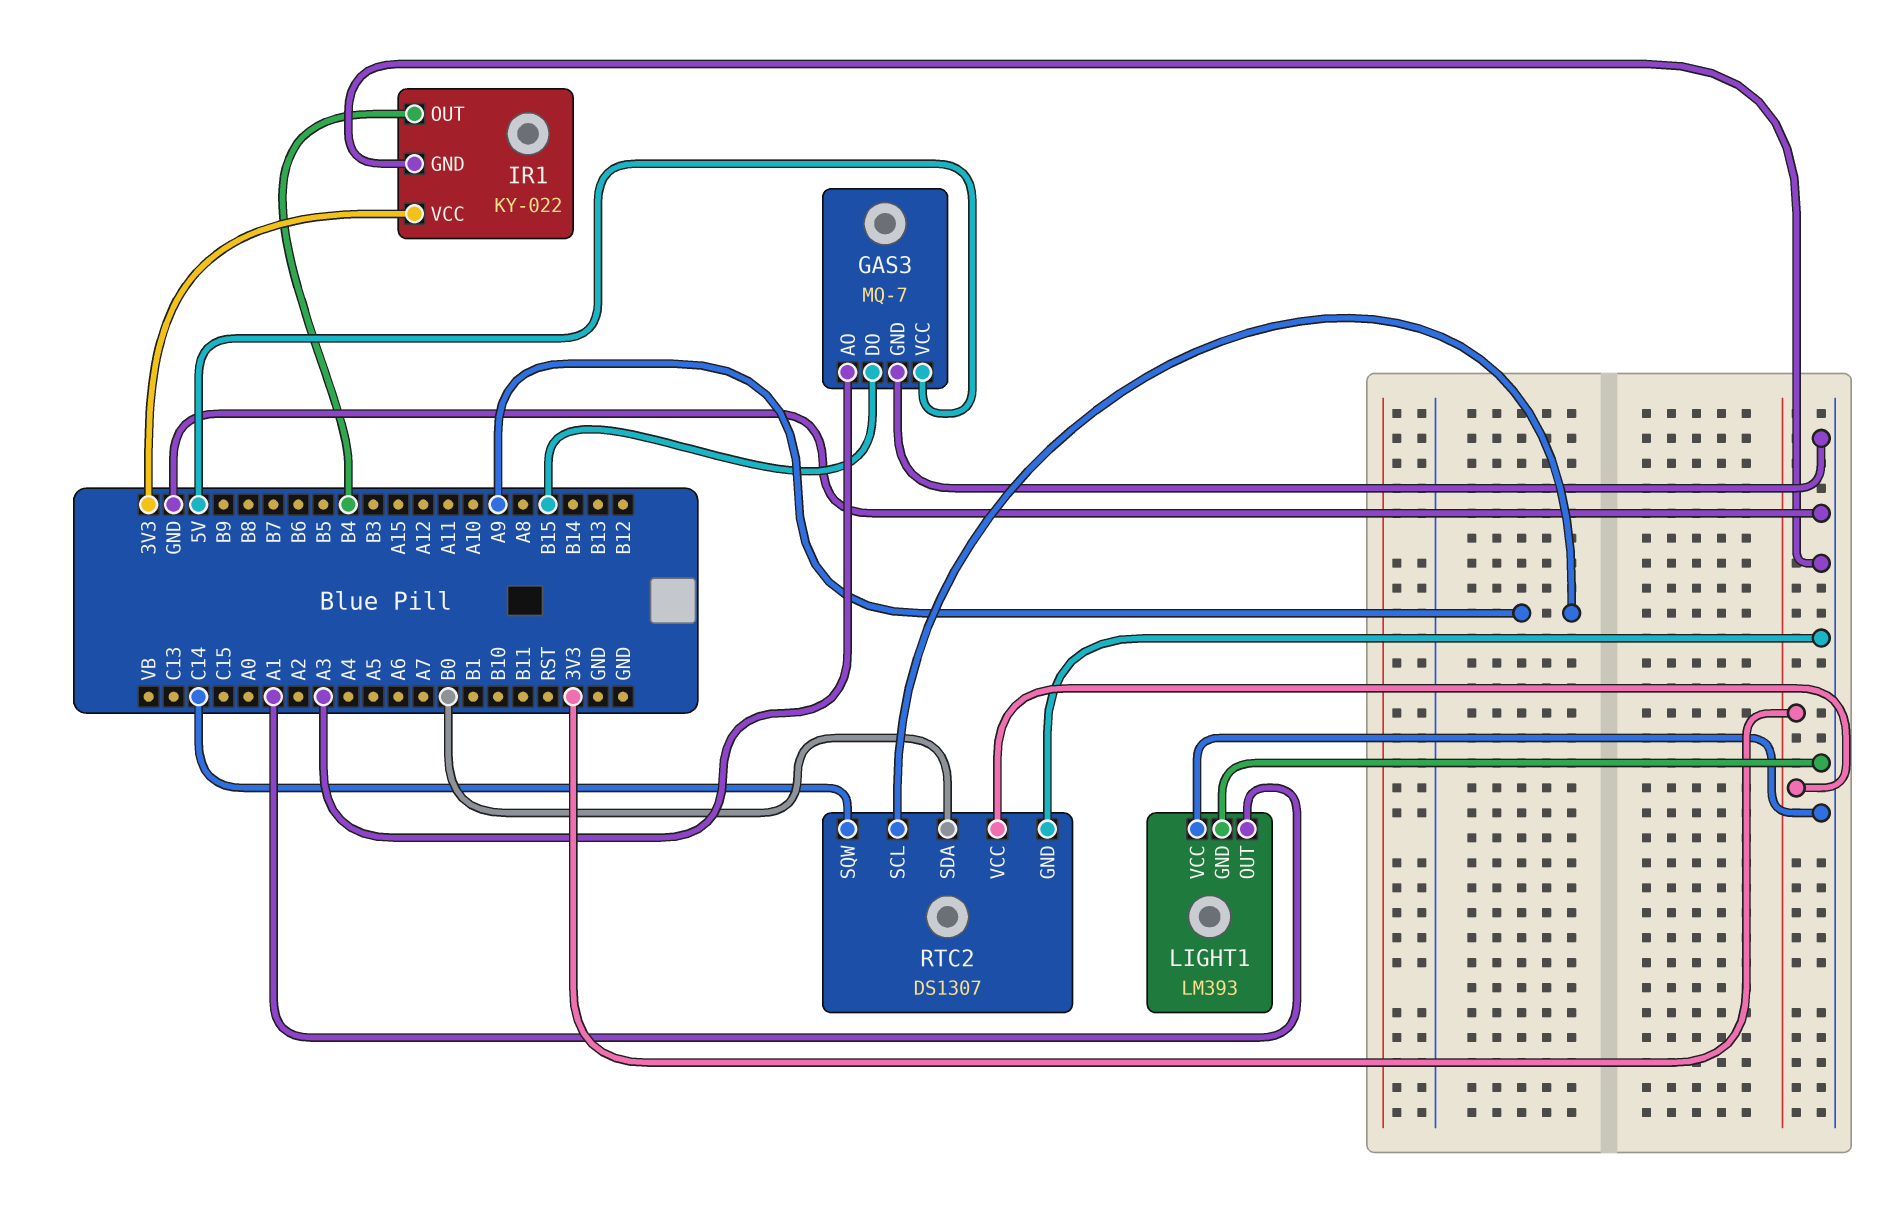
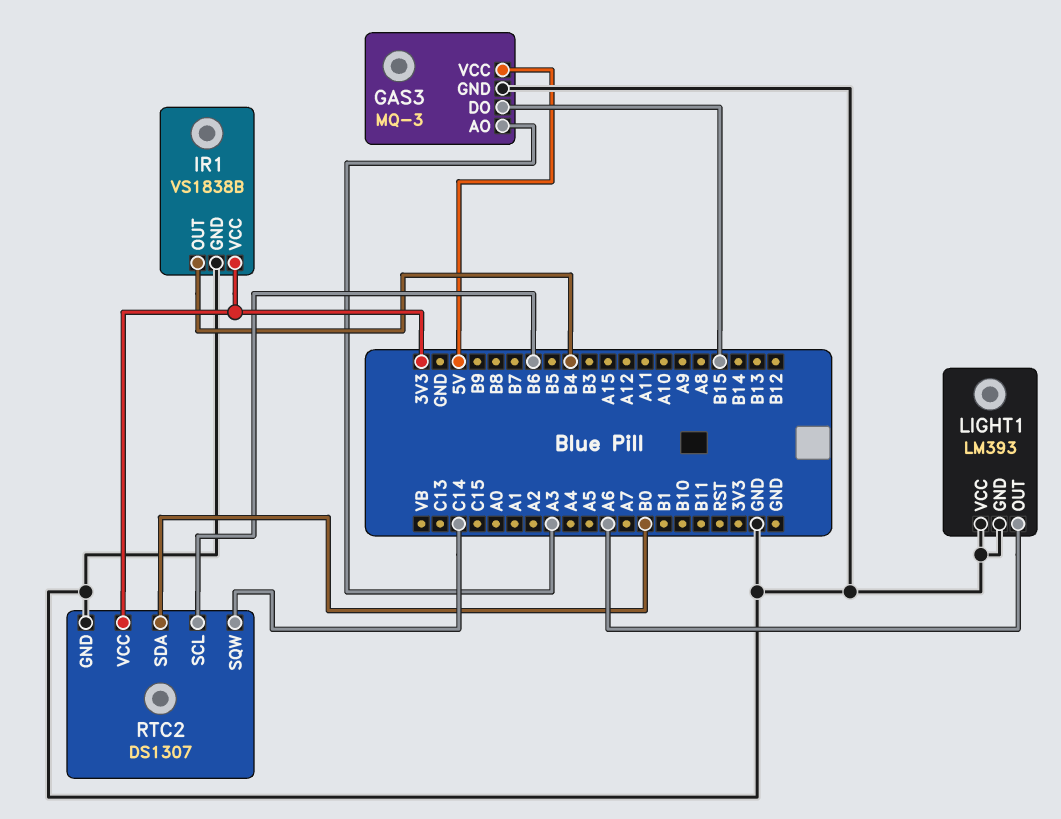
GAS3: MQ-7 -> MQ-3
IR1: KY-022 -> VS1838B
LIGHT1 pin OUT: A1 -> A6
RTC2 pin SCL: A9 -> B6

